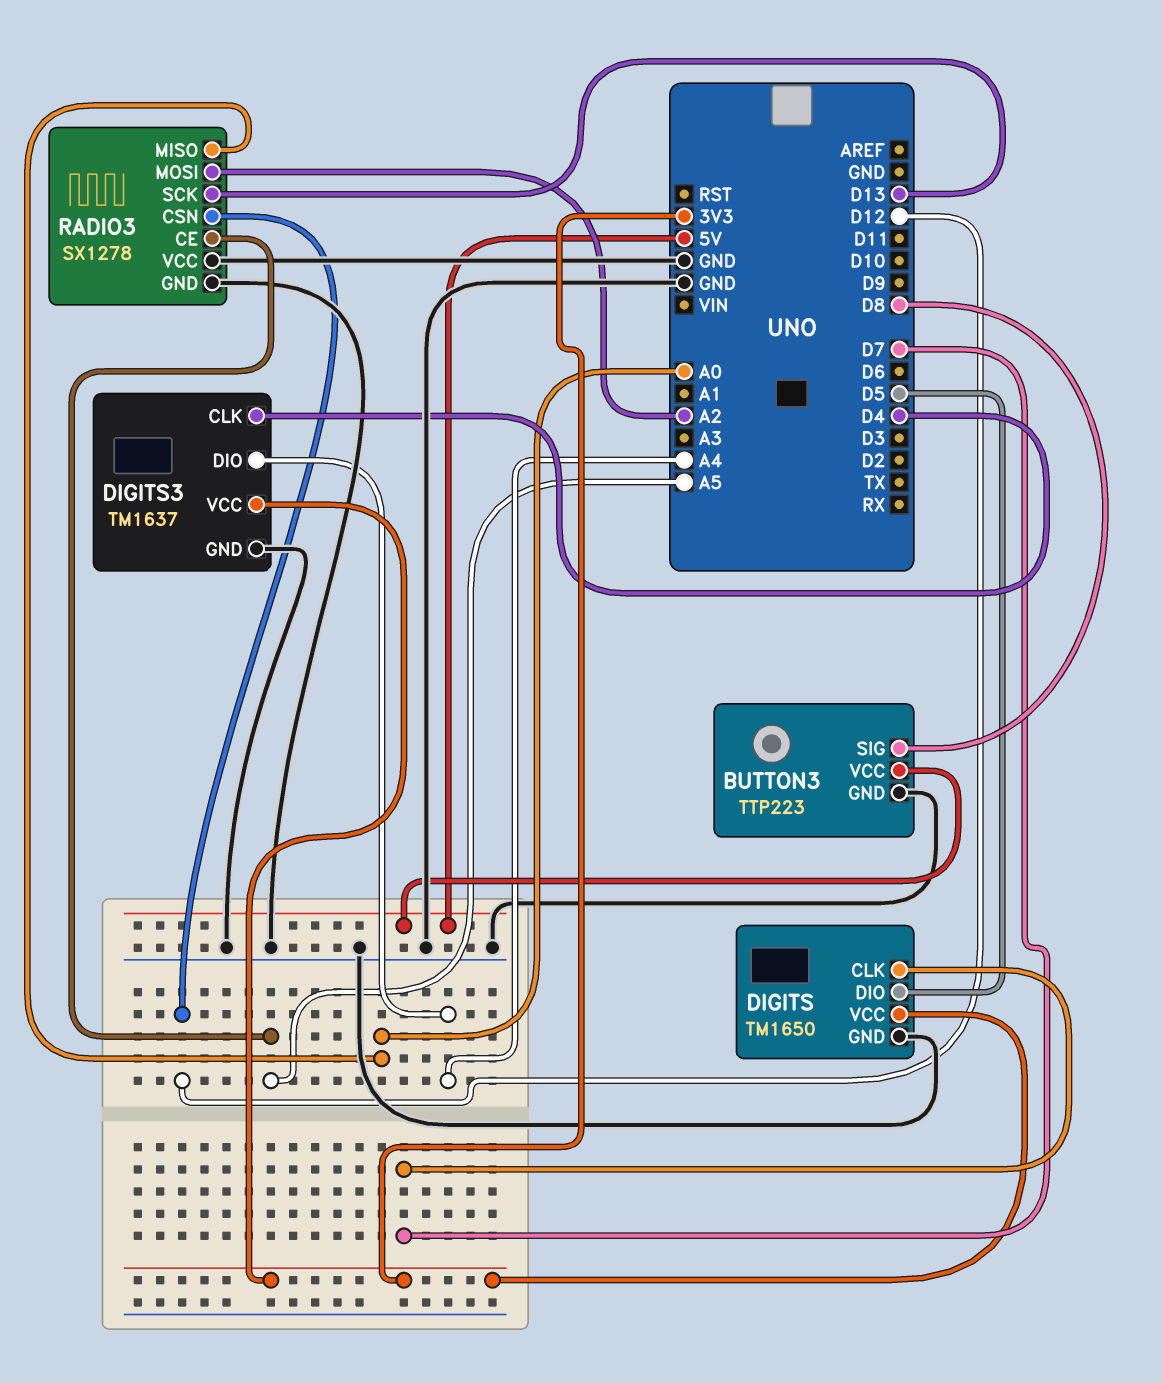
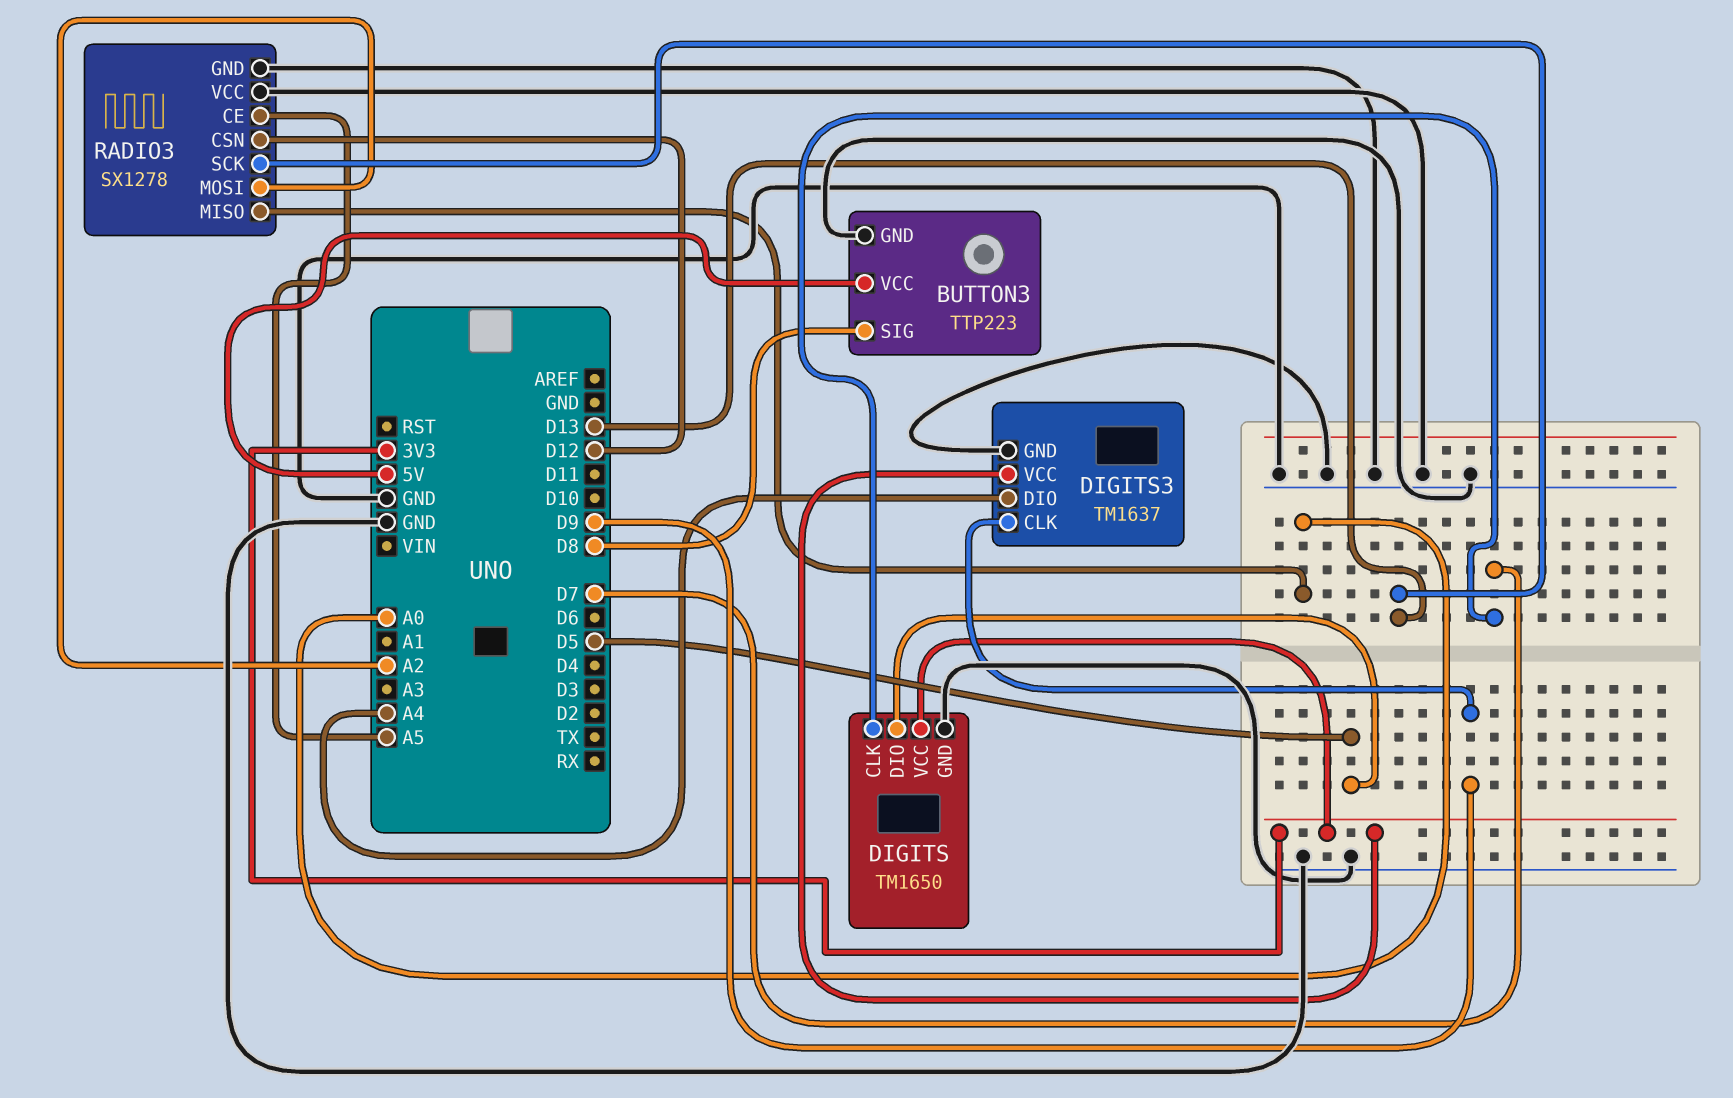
DIGITS3 pin CLK: D4 -> D9

